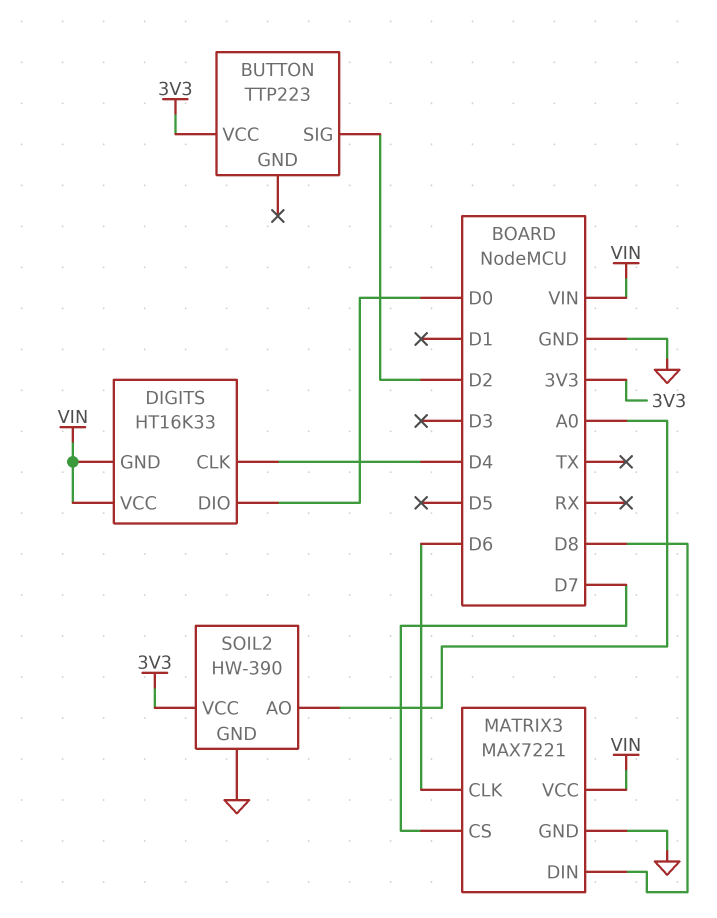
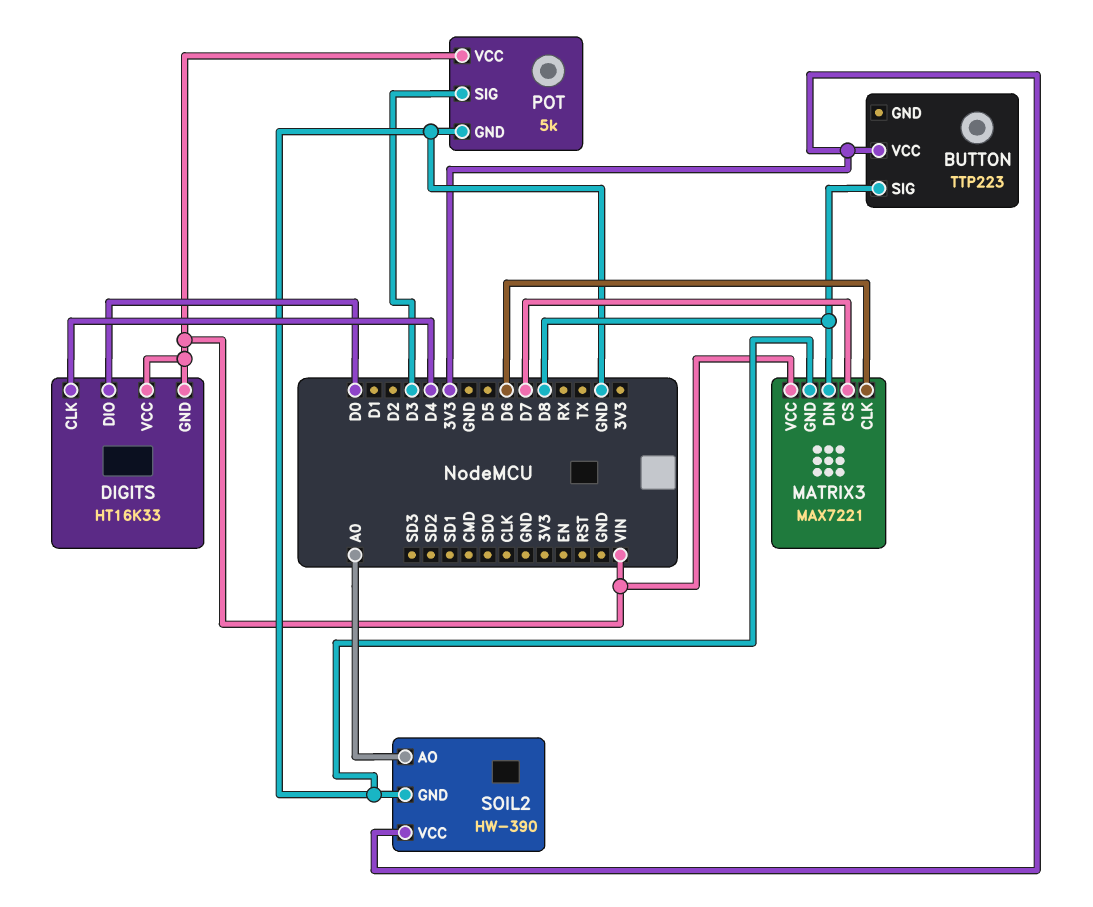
BUTTON pin SIG: D2 -> D8
POT: none -> 5k
POT pin GND: none -> GND
POT pin SIG: none -> D3
POT pin VCC: none -> VIN

